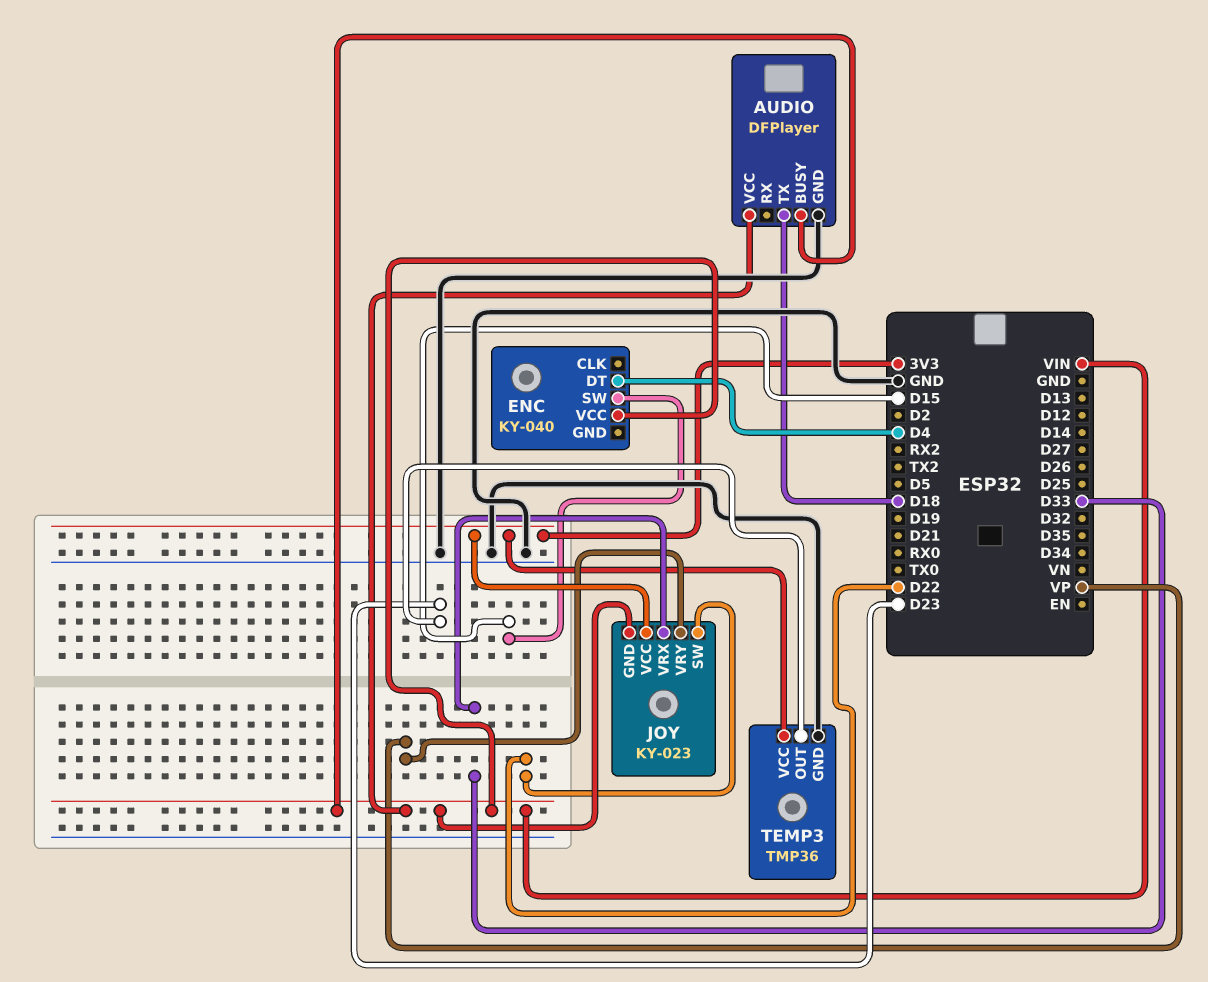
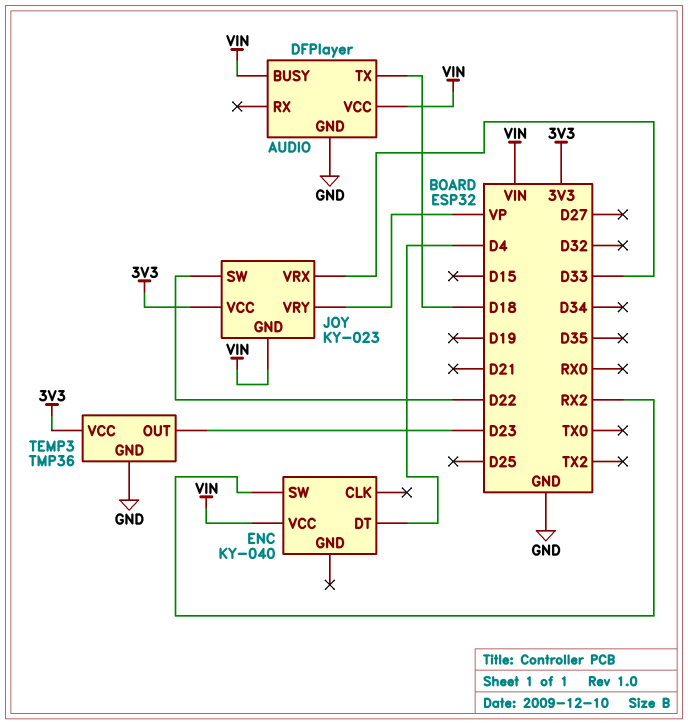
ENC pin SW: D15 -> RX2

